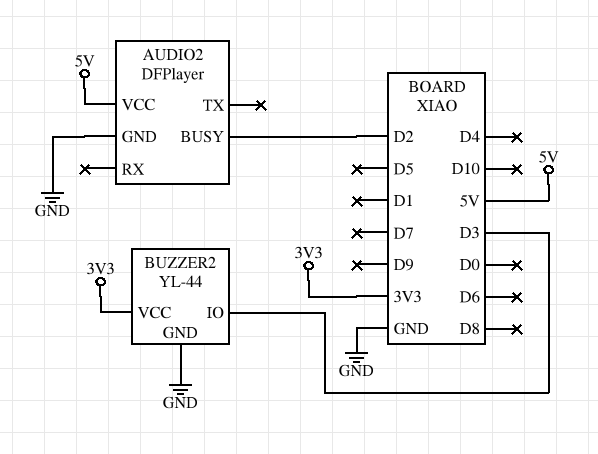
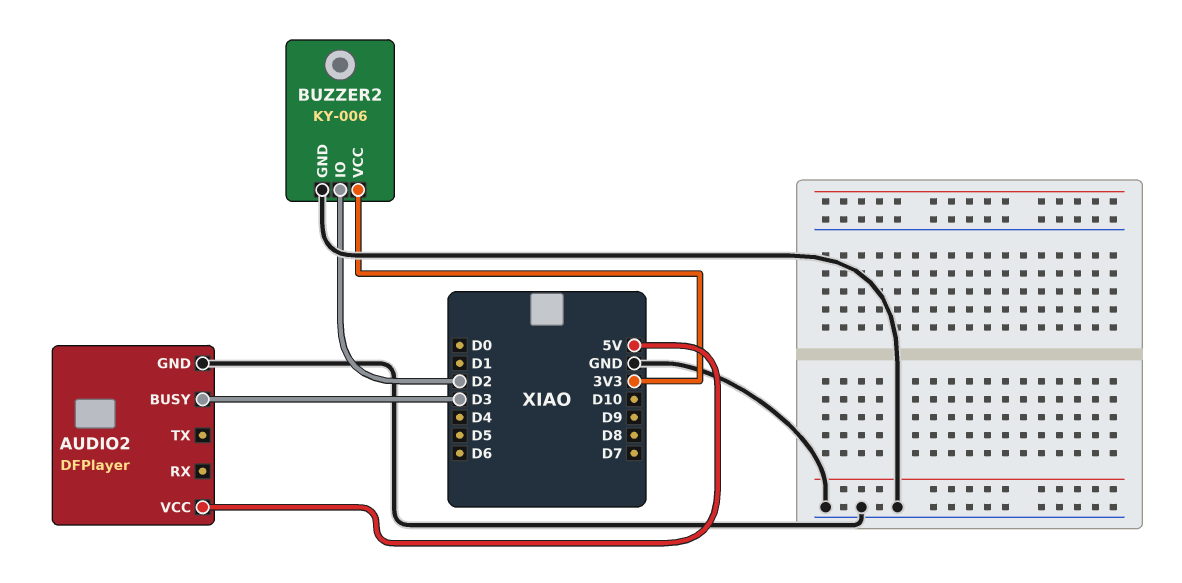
AUDIO2 pin BUSY: D2 -> D3
BUZZER2: YL-44 -> KY-006
BUZZER2 pin IO: D3 -> D2

